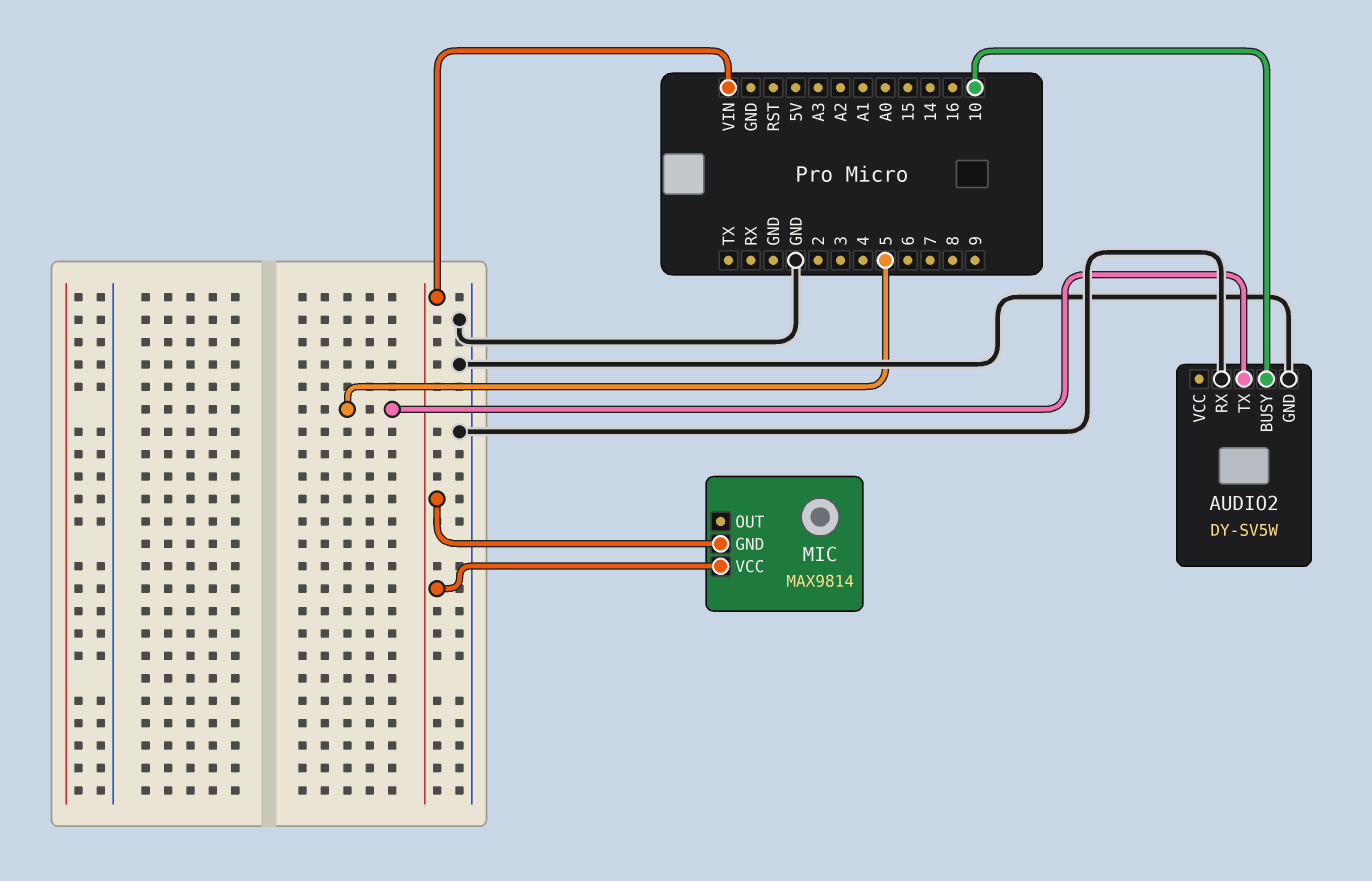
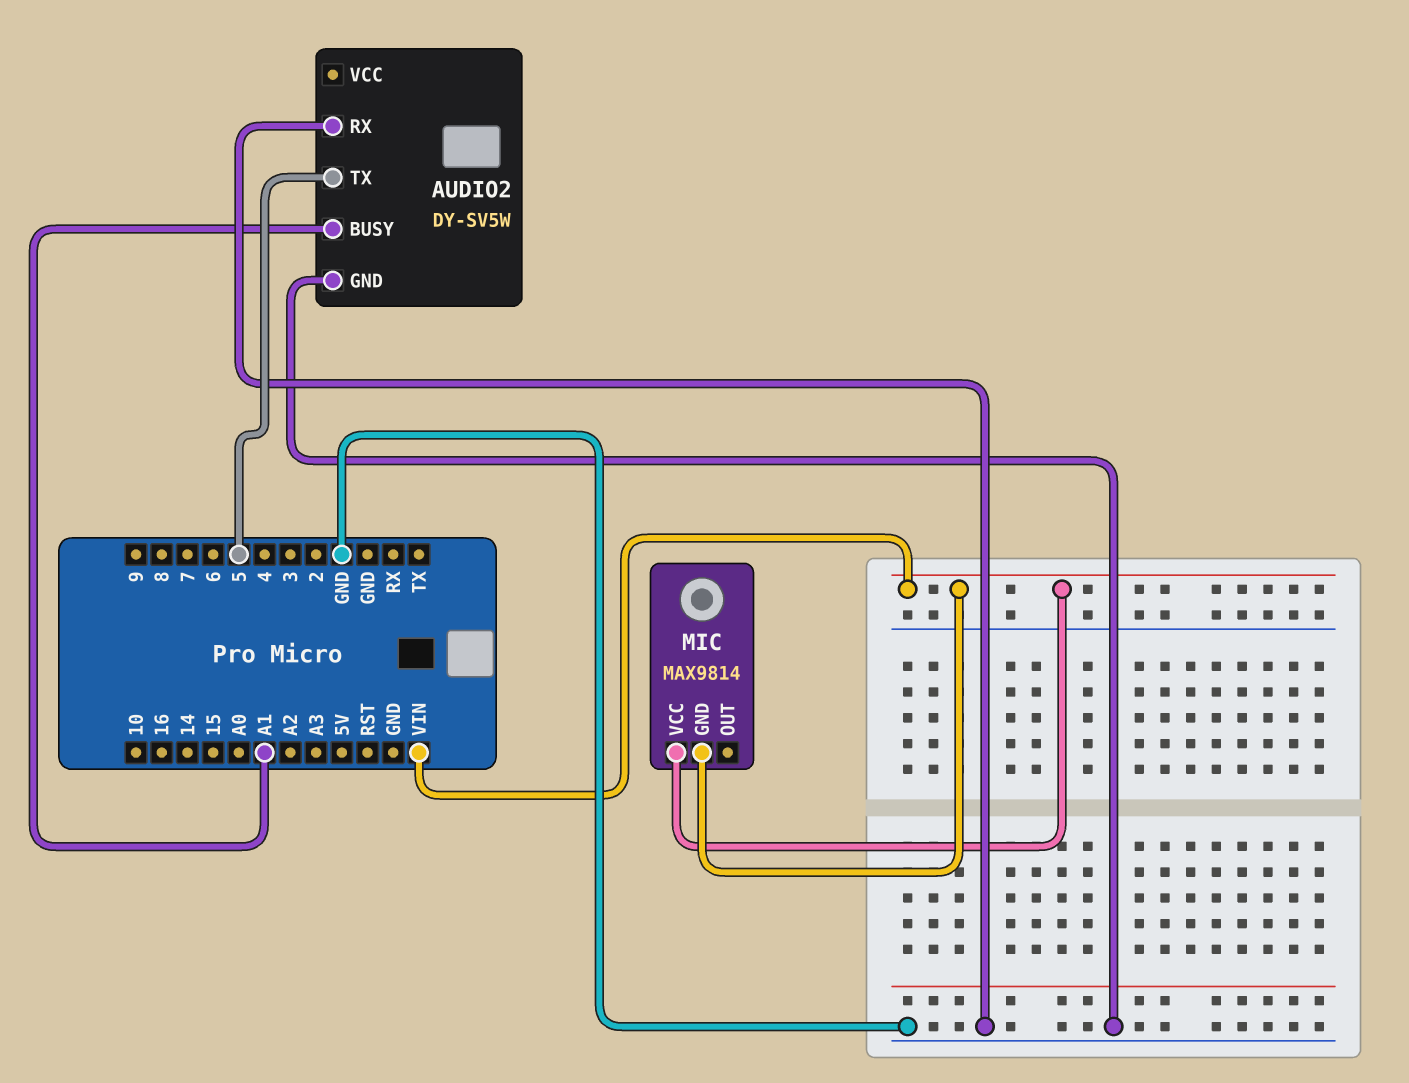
AUDIO2 pin BUSY: 10 -> A1

